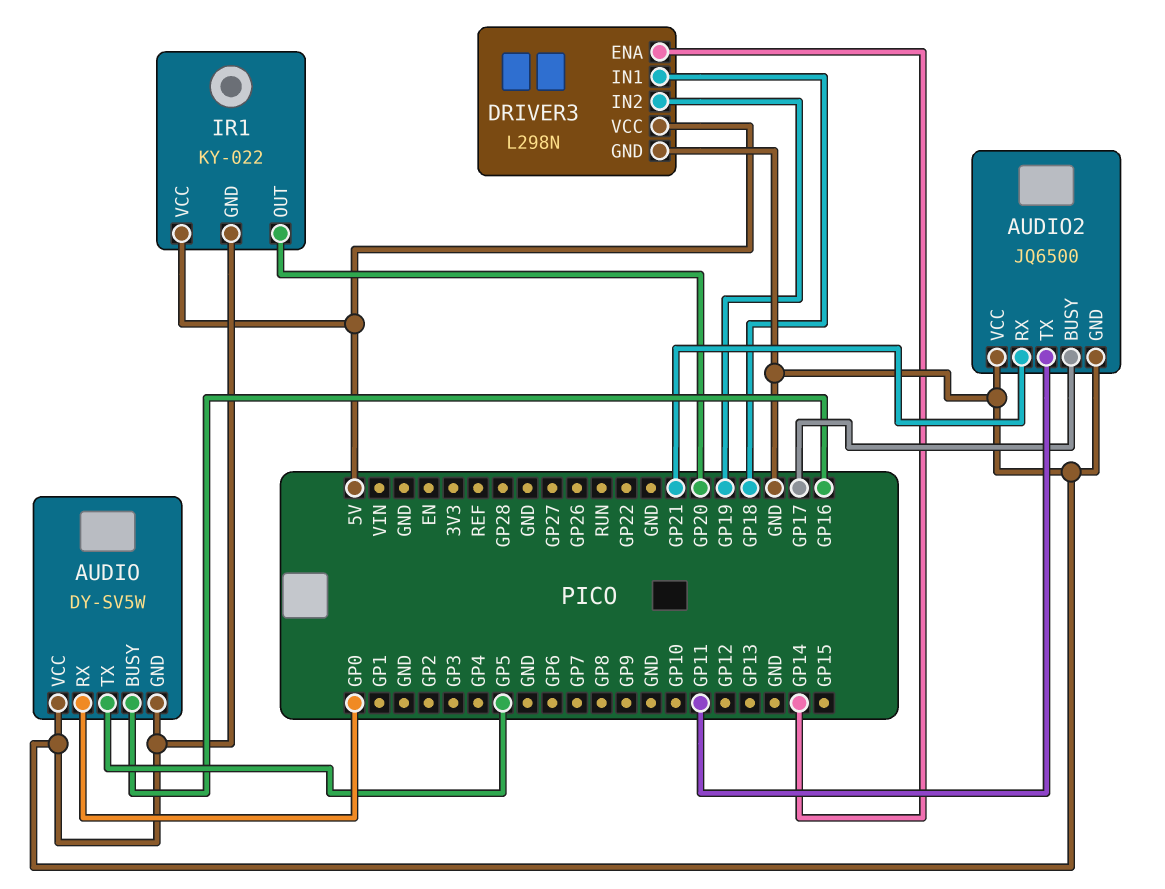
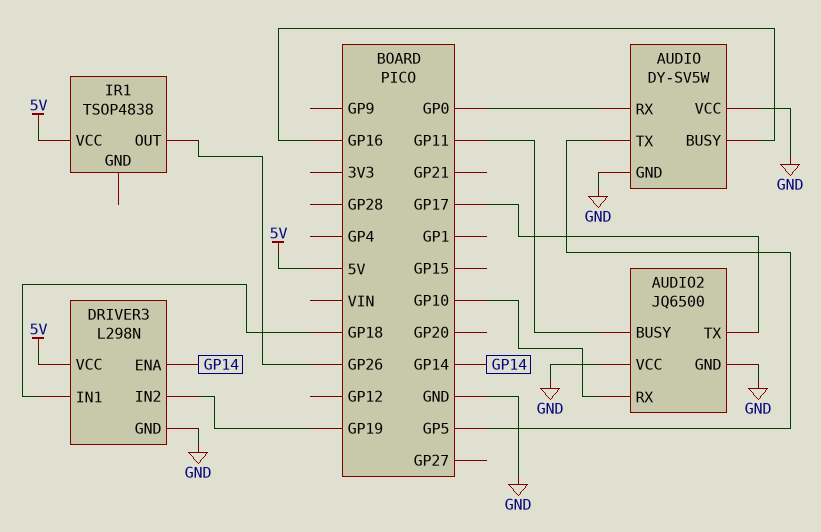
AUDIO2 pin BUSY: GP17 -> GP11
AUDIO2 pin RX: GP21 -> GP10
AUDIO2 pin TX: GP11 -> GP17
IR1: KY-022 -> TSOP4838
IR1 pin GND: GND -> none
IR1 pin OUT: GP20 -> GP26

